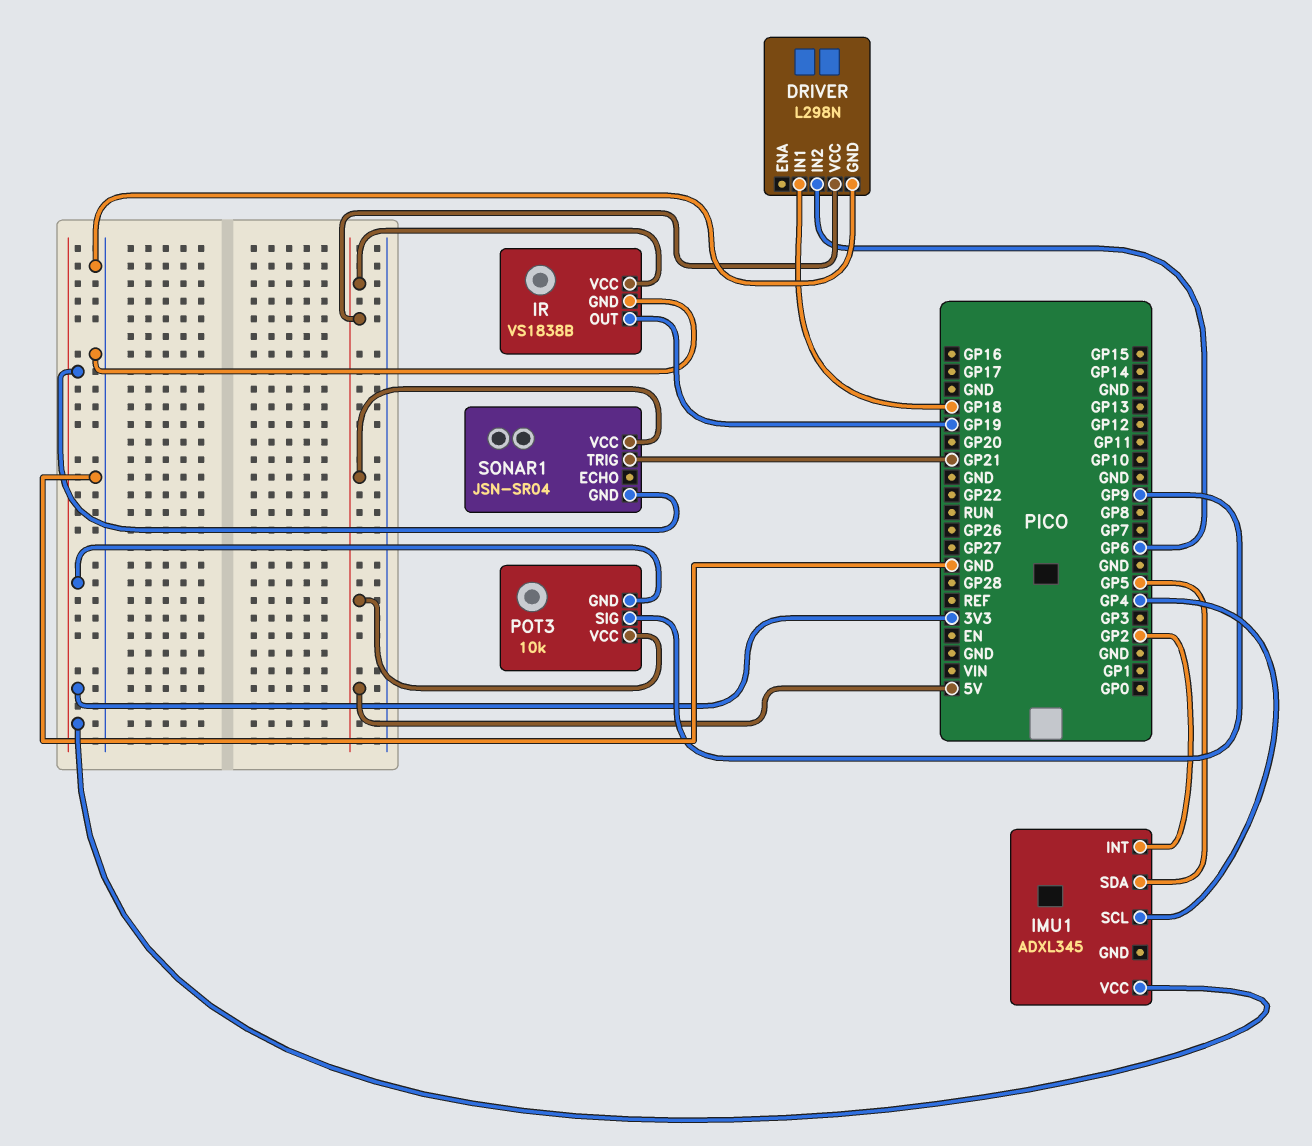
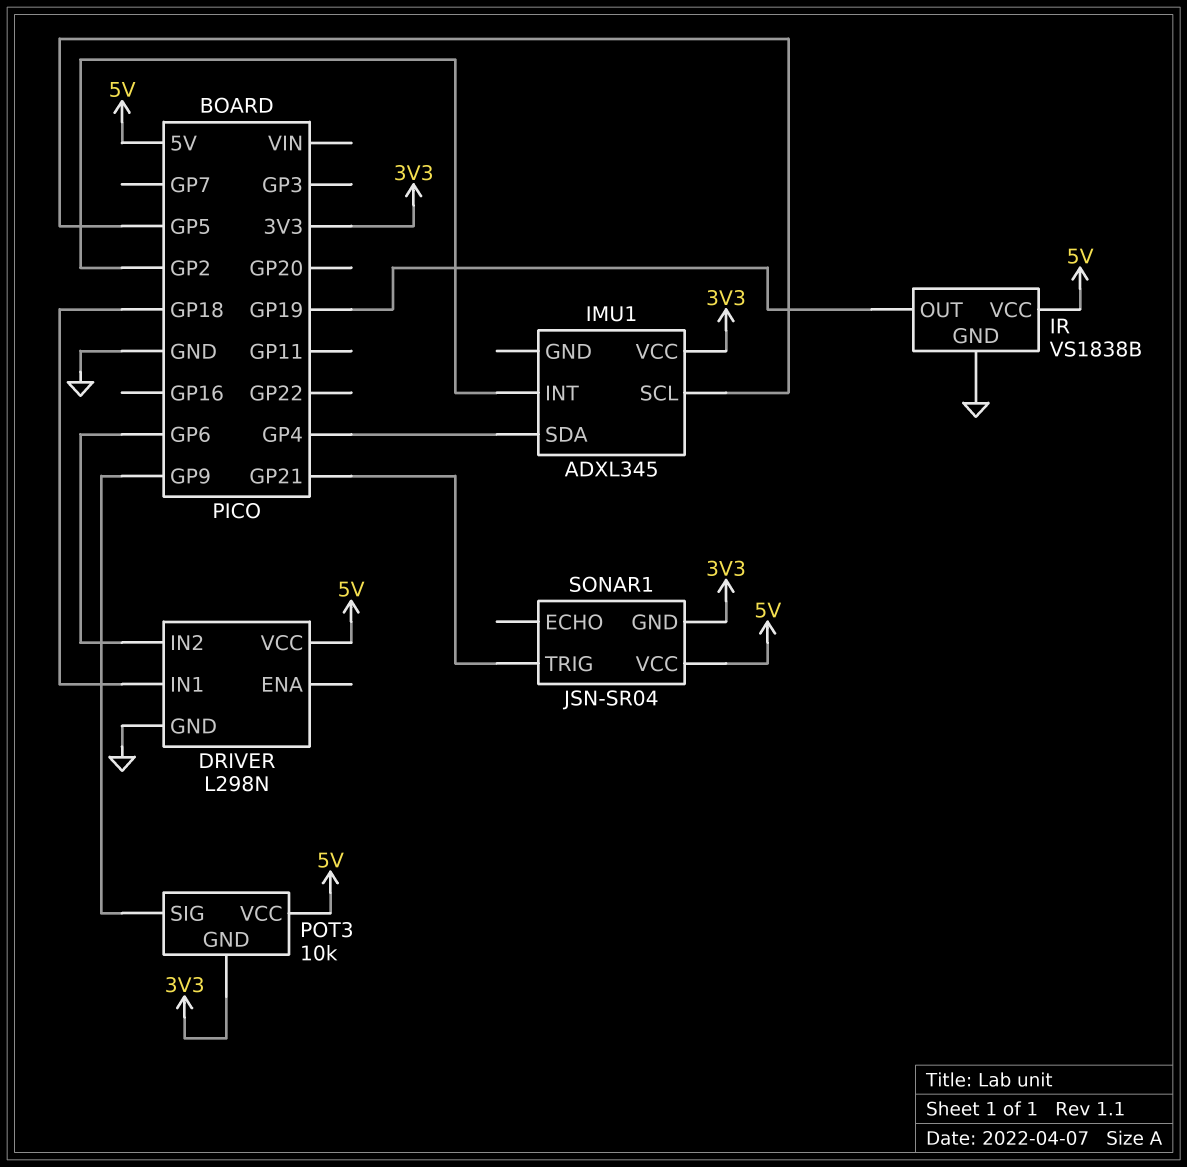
IMU1 pin SCL: GP4 -> GP5
IMU1 pin SDA: GP5 -> GP4

